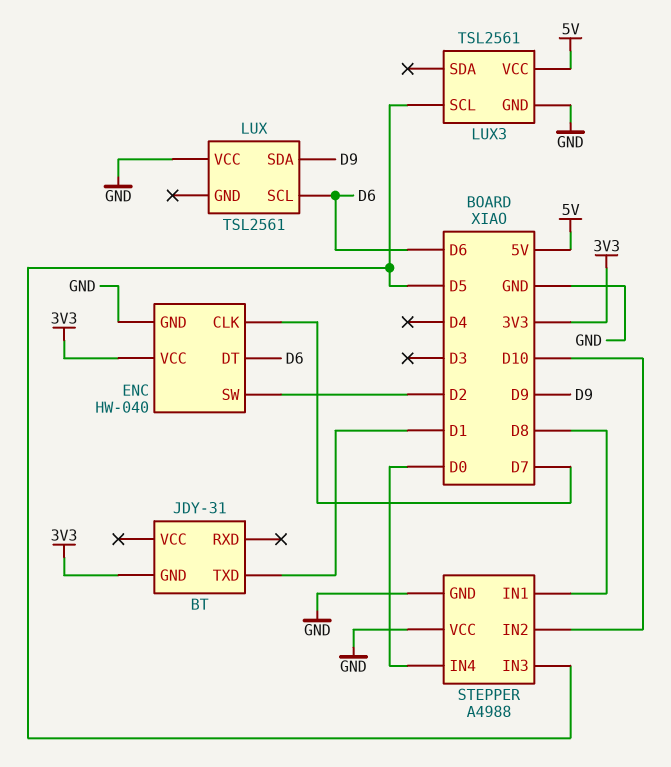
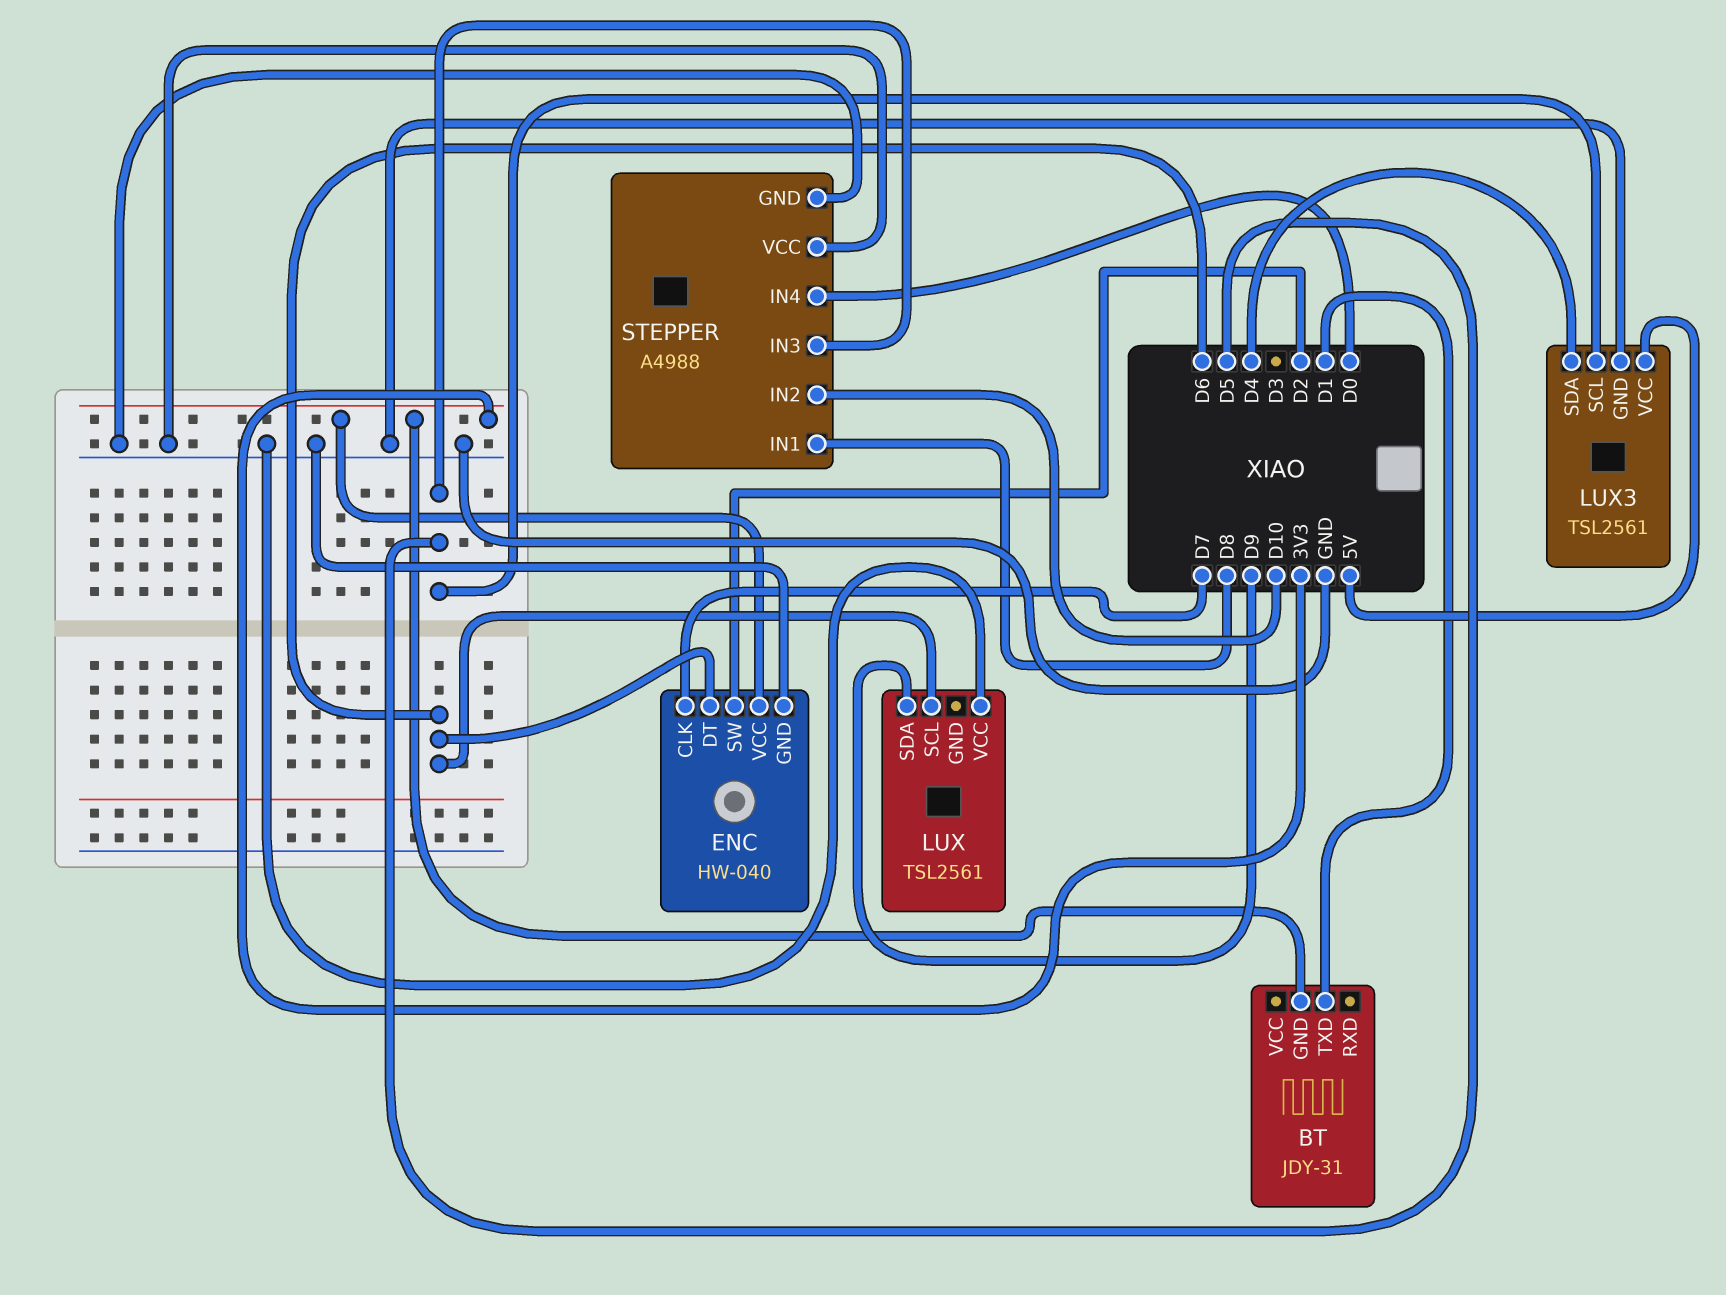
LUX3 pin SDA: none -> D4

